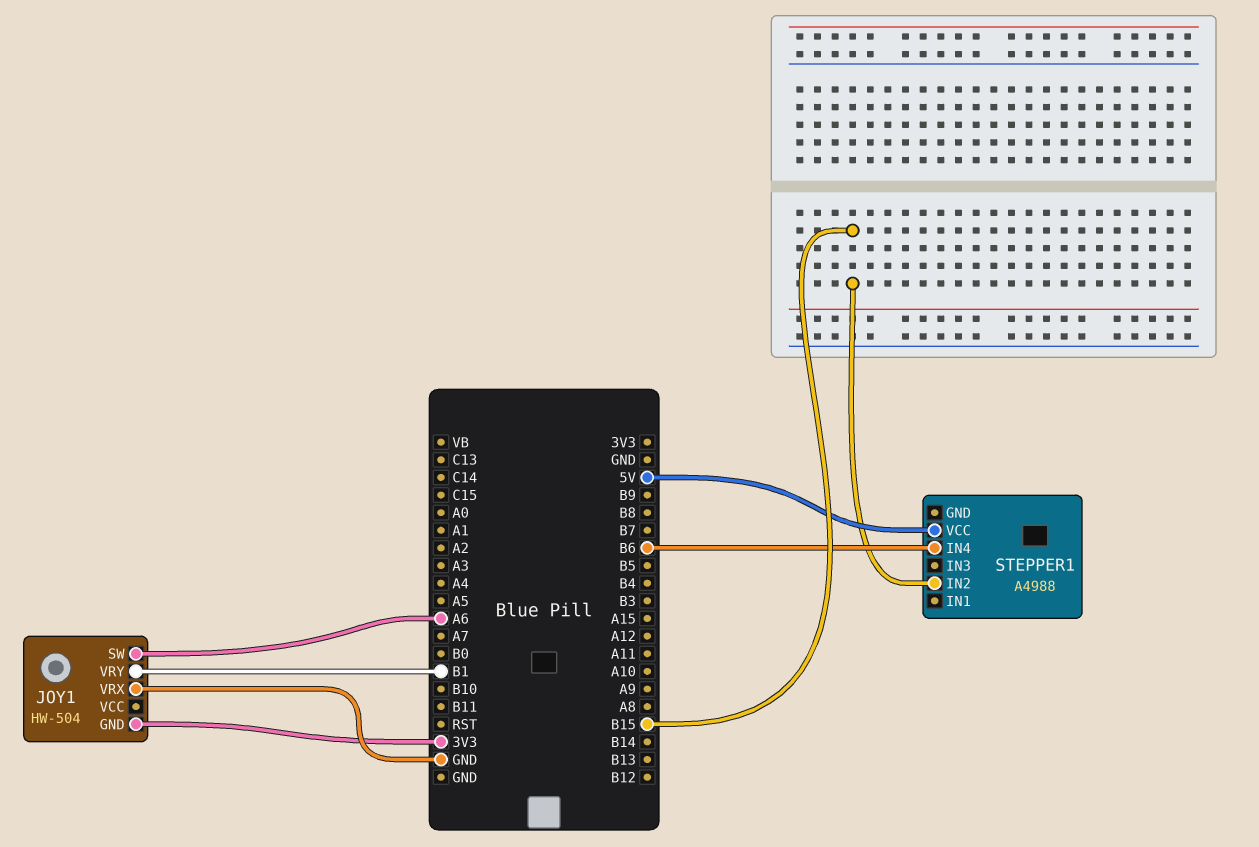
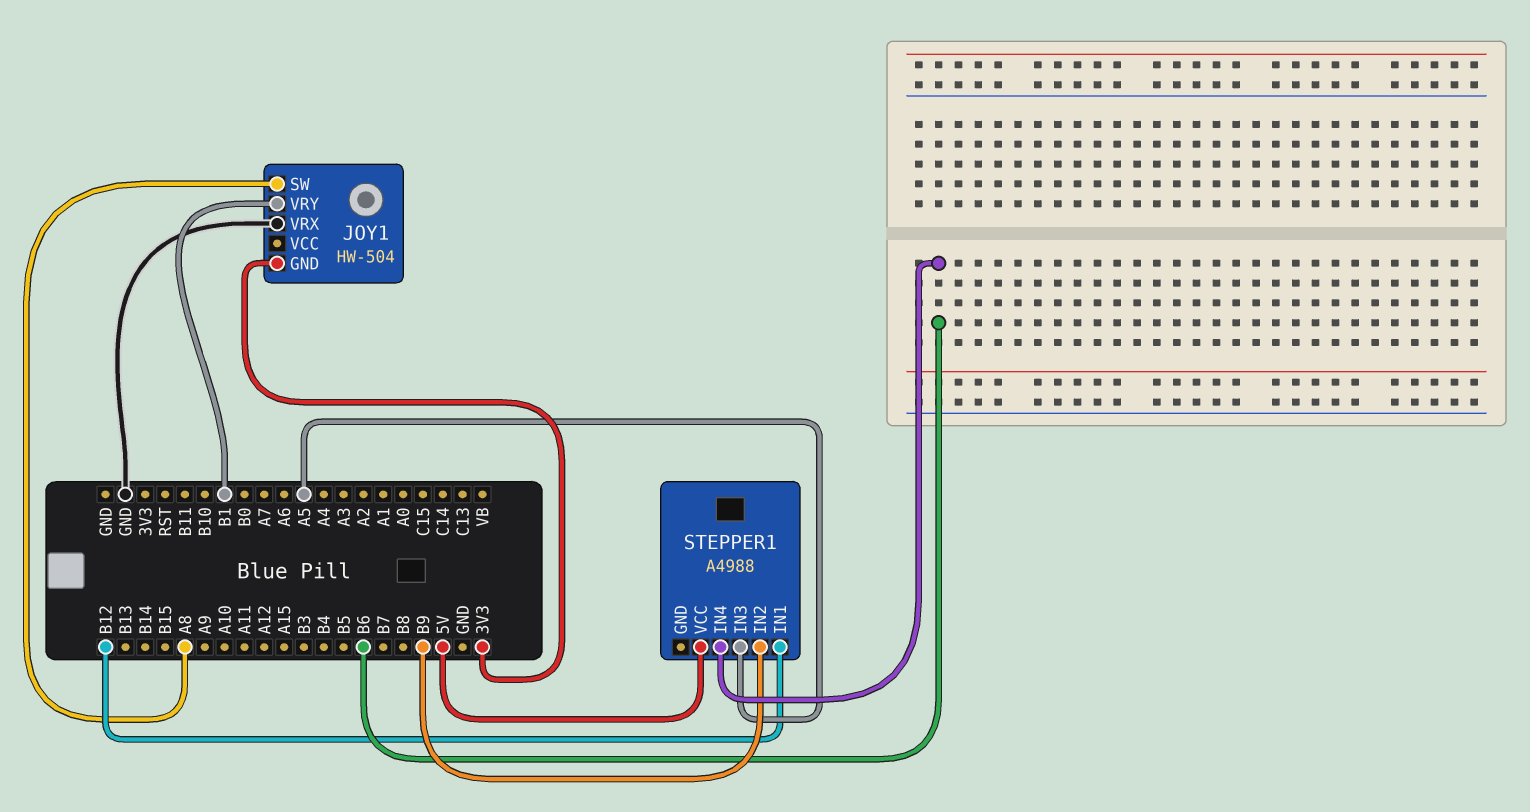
JOY1 pin SW: A6 -> A8
STEPPER1 pin IN1: none -> B12
STEPPER1 pin IN2: B15 -> B9
STEPPER1 pin IN3: none -> A5

